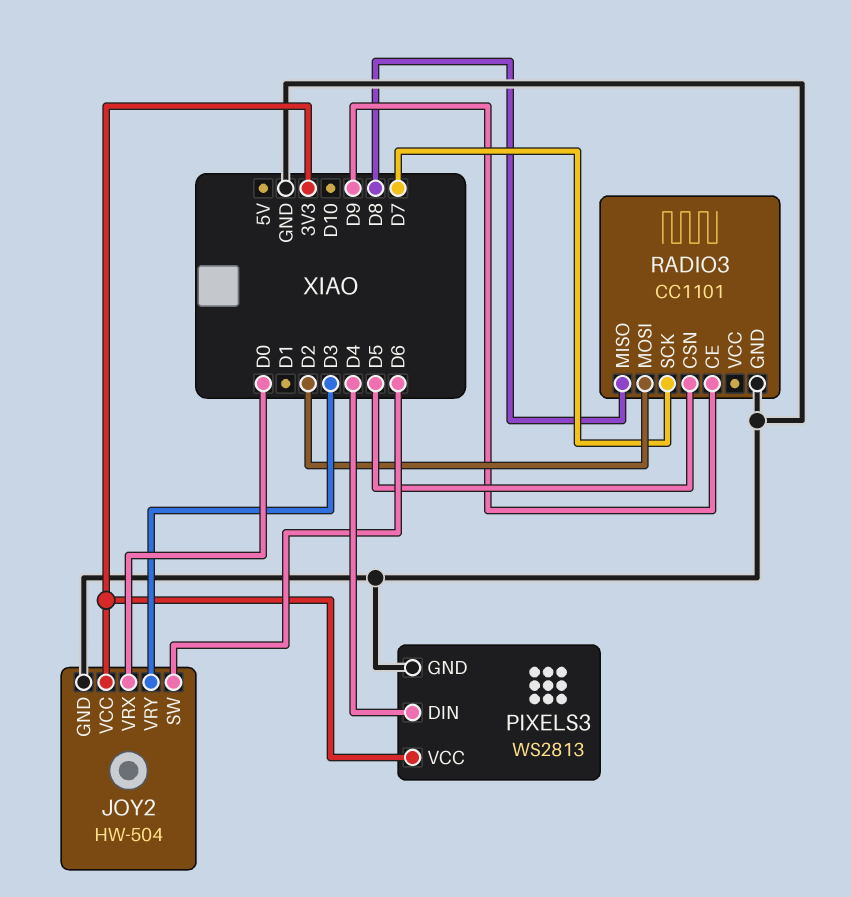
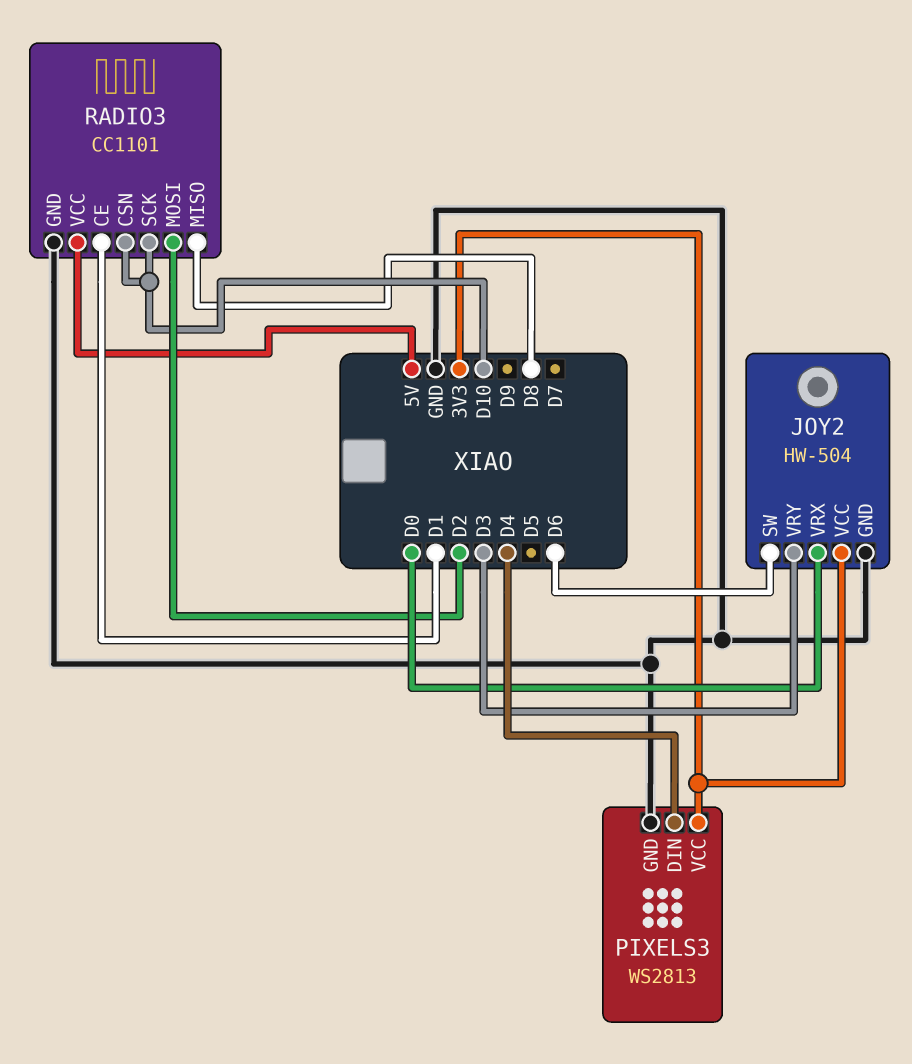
RADIO3 pin CE: D9 -> D1
RADIO3 pin CSN: D5 -> D10
RADIO3 pin SCK: D7 -> D10
RADIO3 pin VCC: none -> 5V

